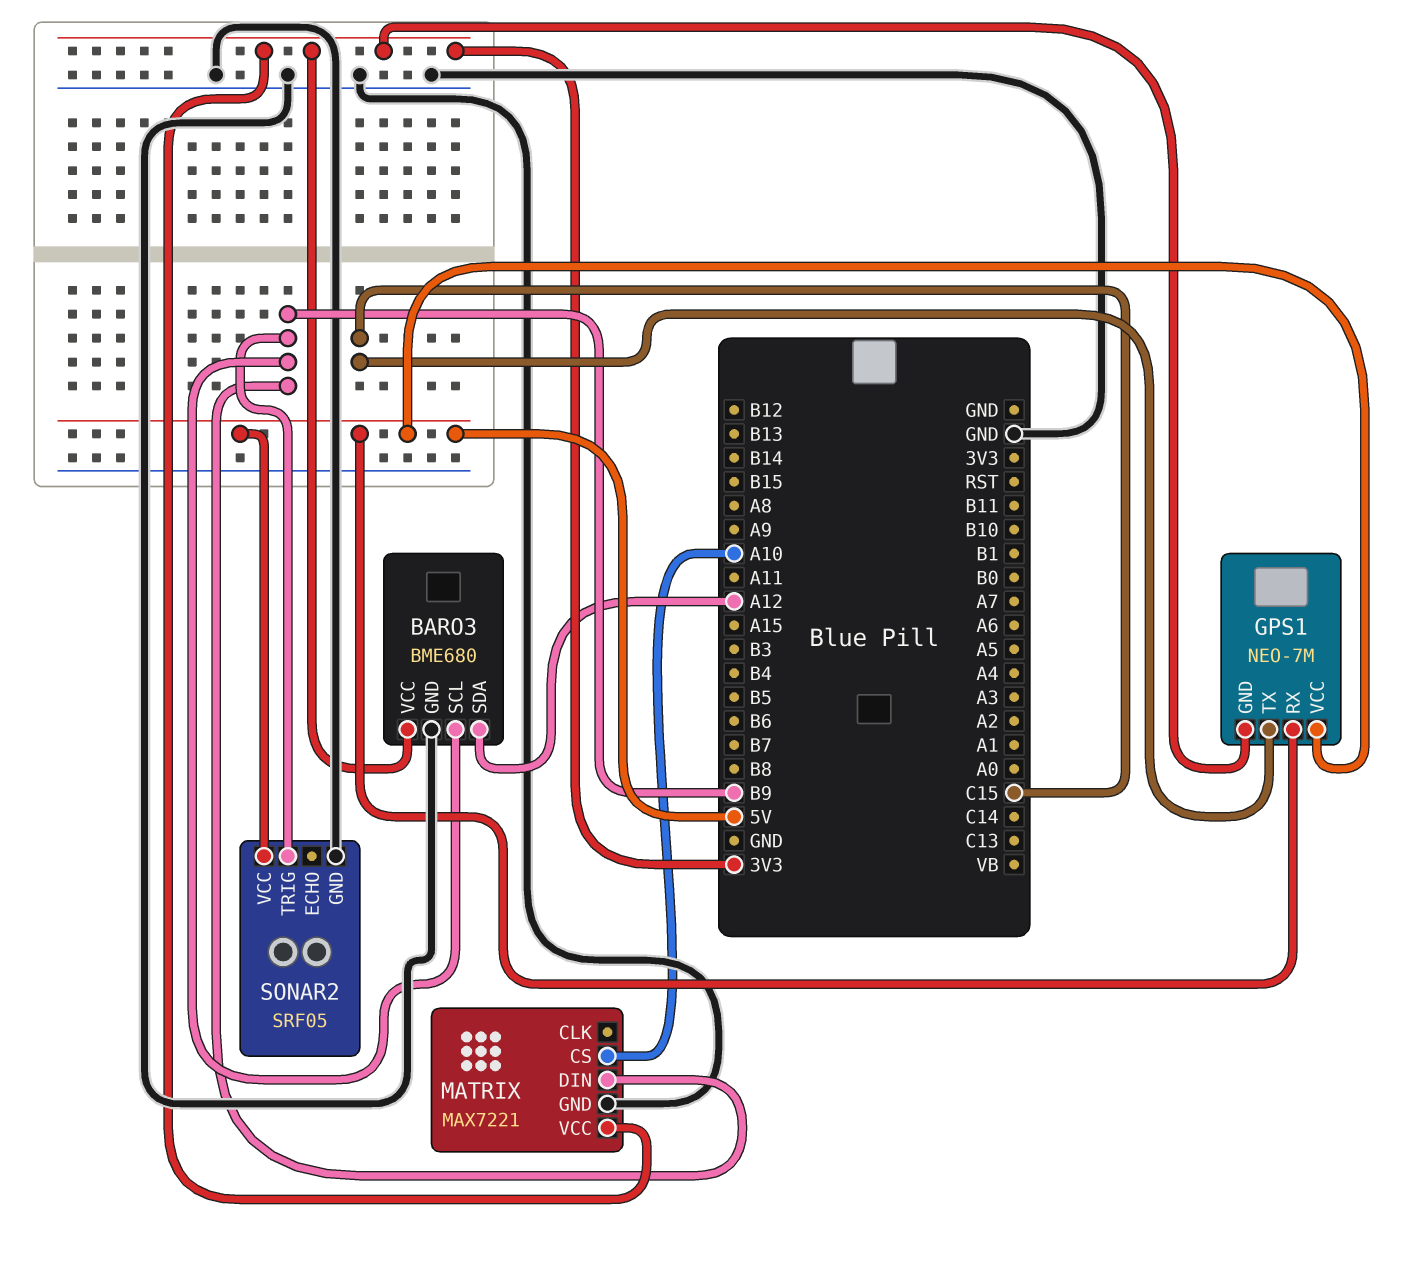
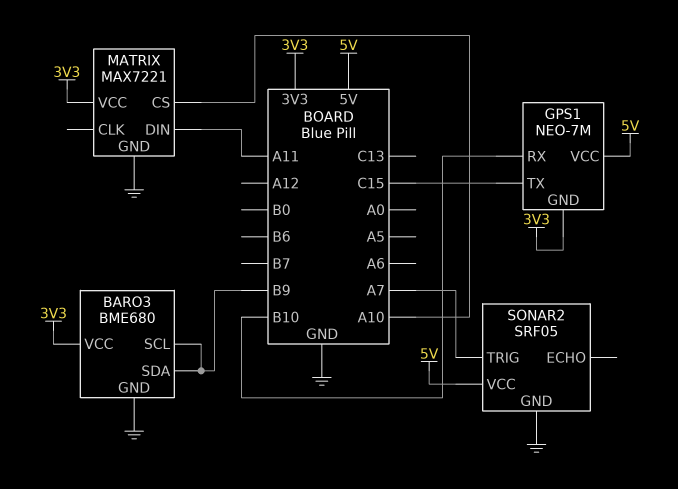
BARO3 pin SDA: A12 -> B9
GPS1 pin RX: 5V -> B10
MATRIX pin DIN: B9 -> A11
SONAR2 pin TRIG: B9 -> A7

